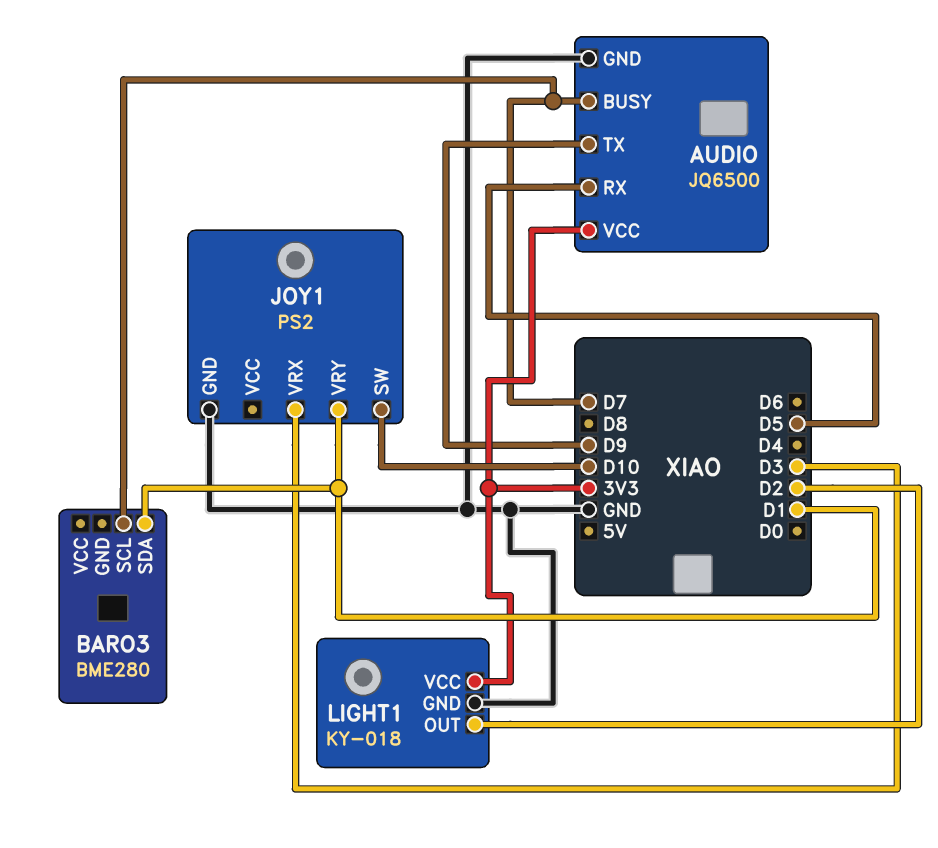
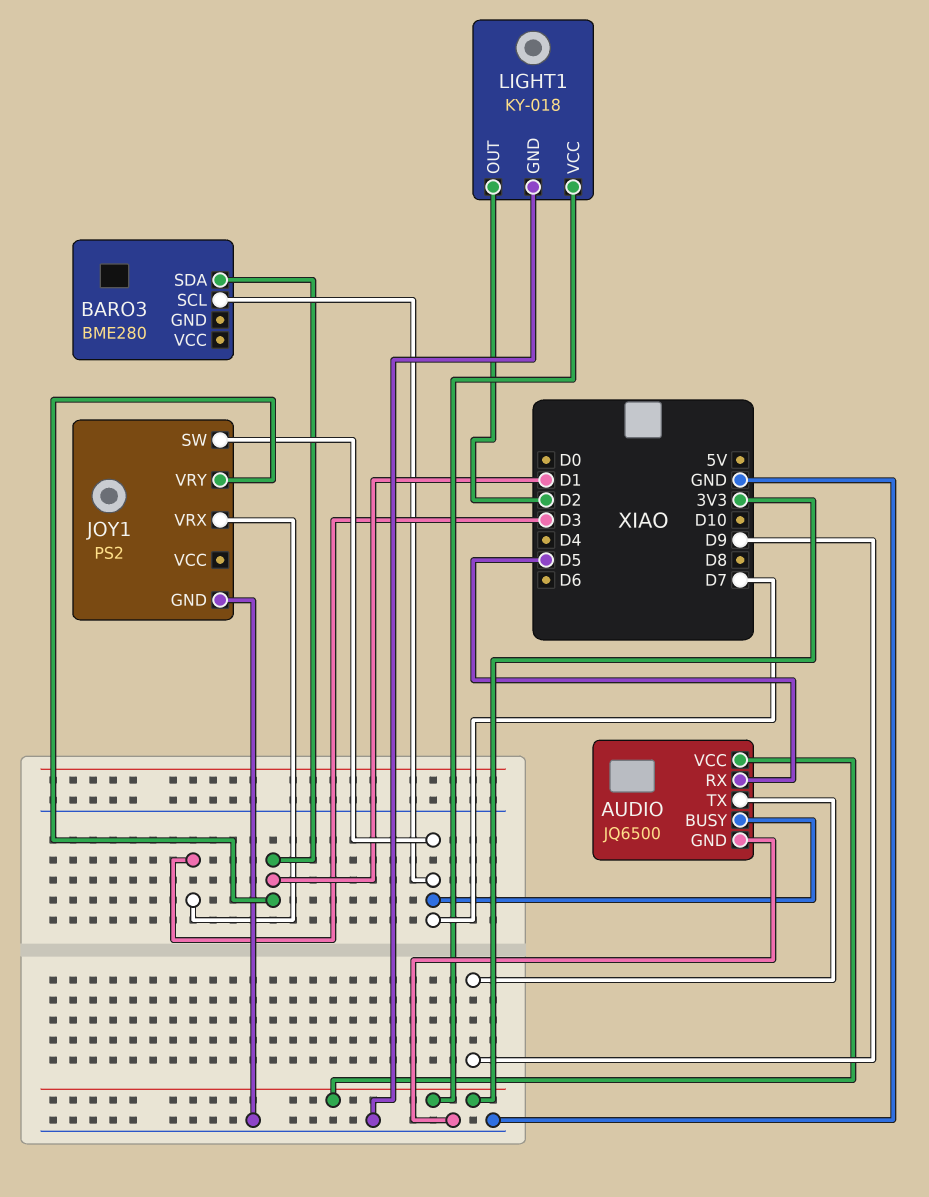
JOY1 pin SW: D10 -> D7

